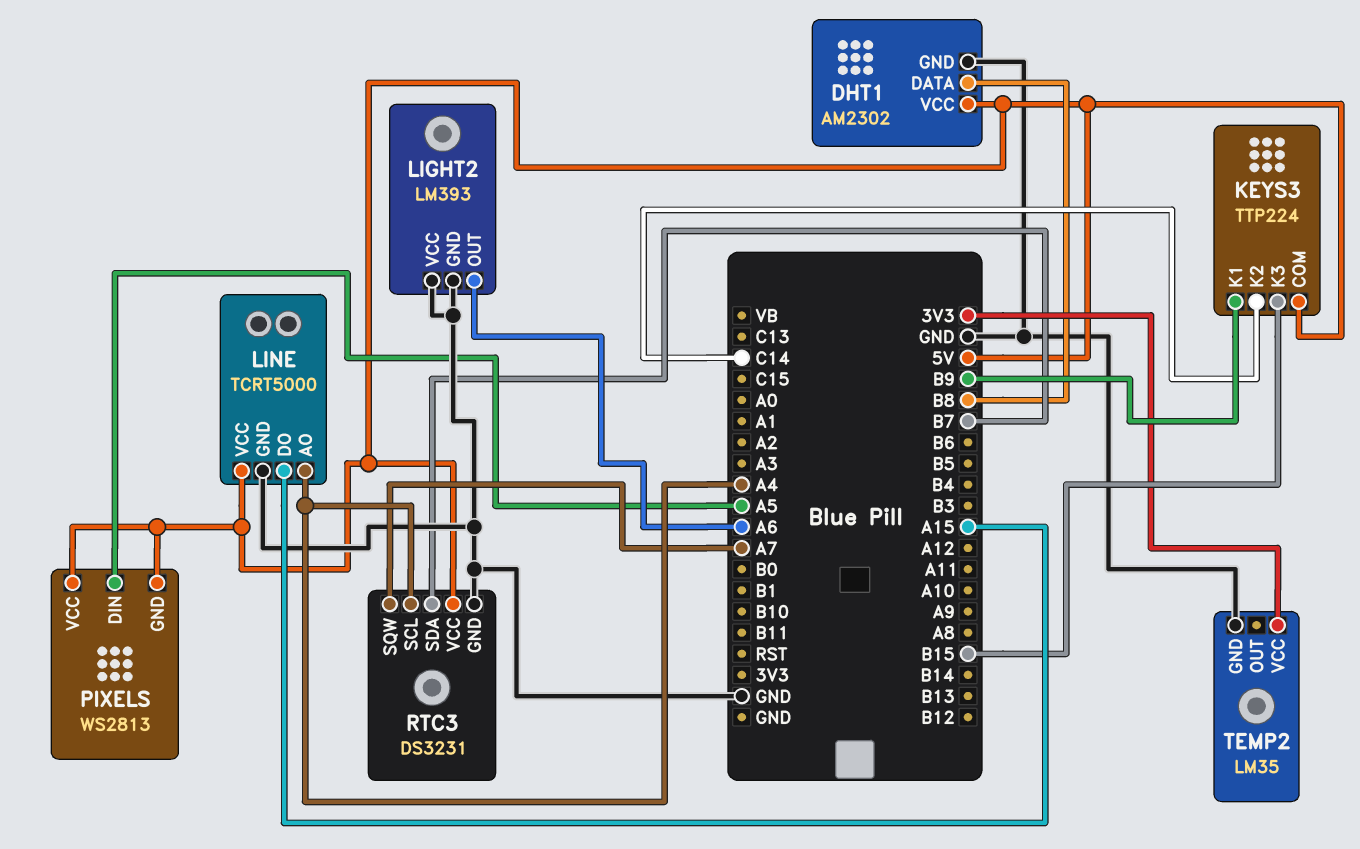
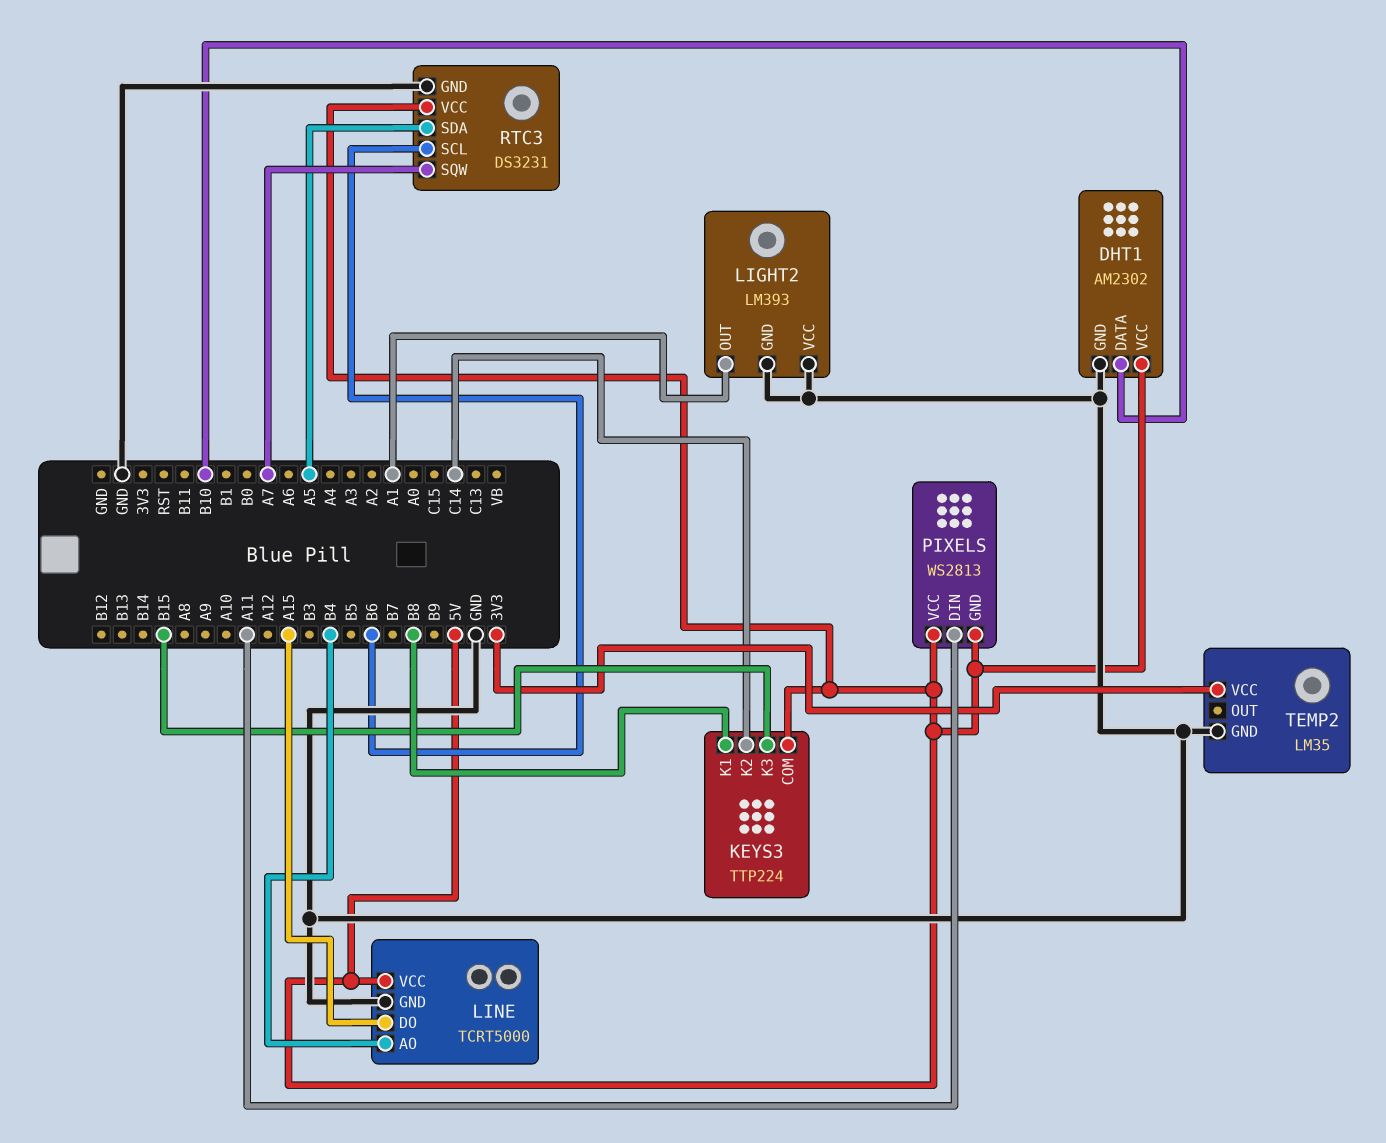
DHT1 pin DATA: B8 -> B10
KEYS3 pin K1: B9 -> B8
LIGHT2 pin OUT: A6 -> A1
LINE pin AO: A4 -> B4
PIXELS pin DIN: A5 -> A11
RTC3 pin SCL: A4 -> B6
RTC3 pin SDA: B7 -> A5

